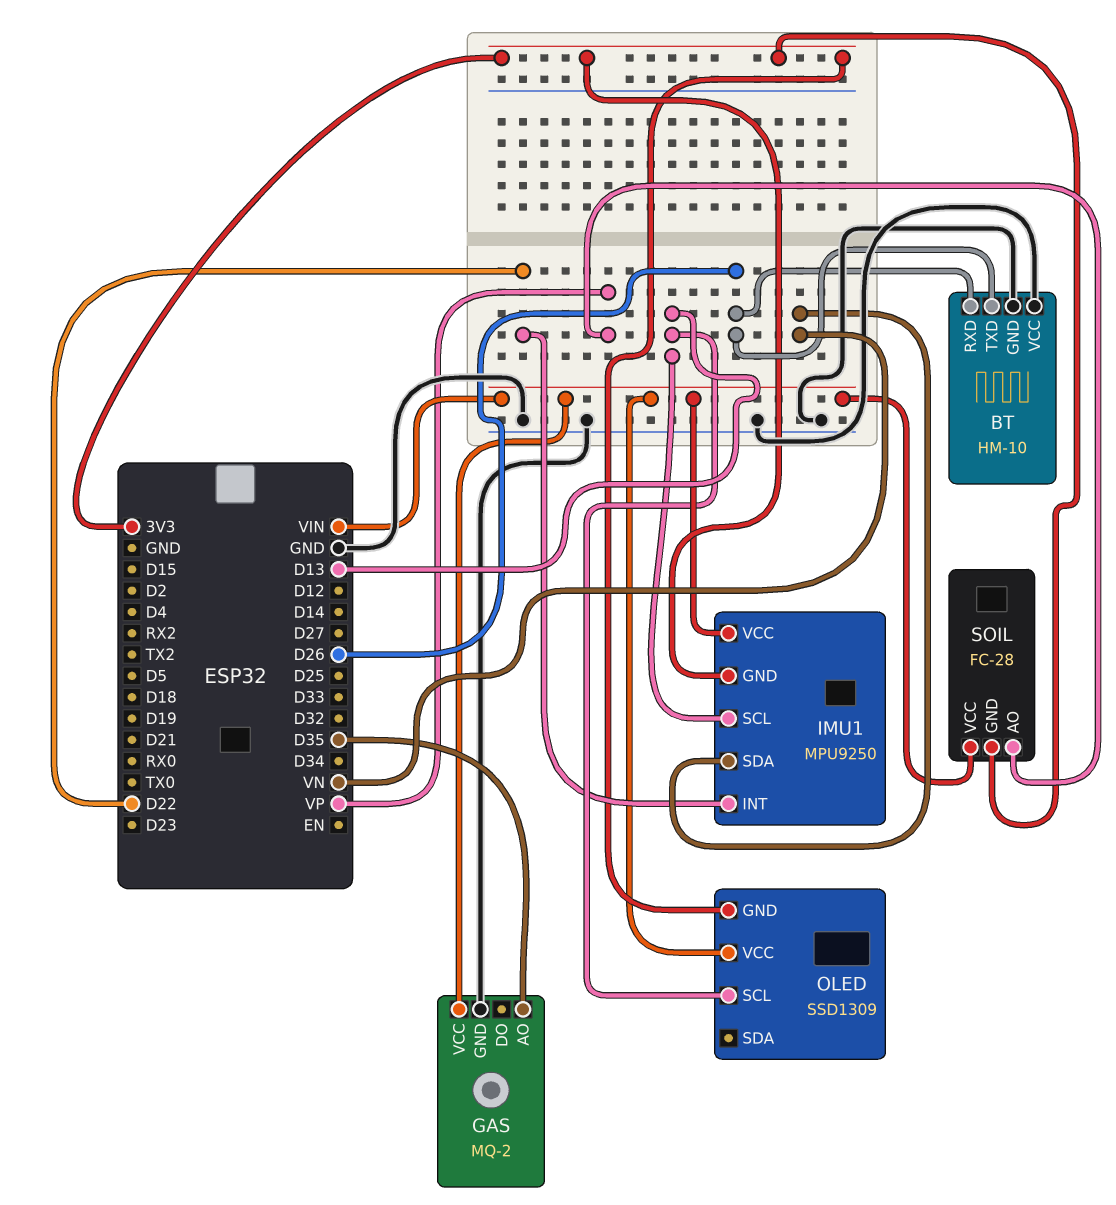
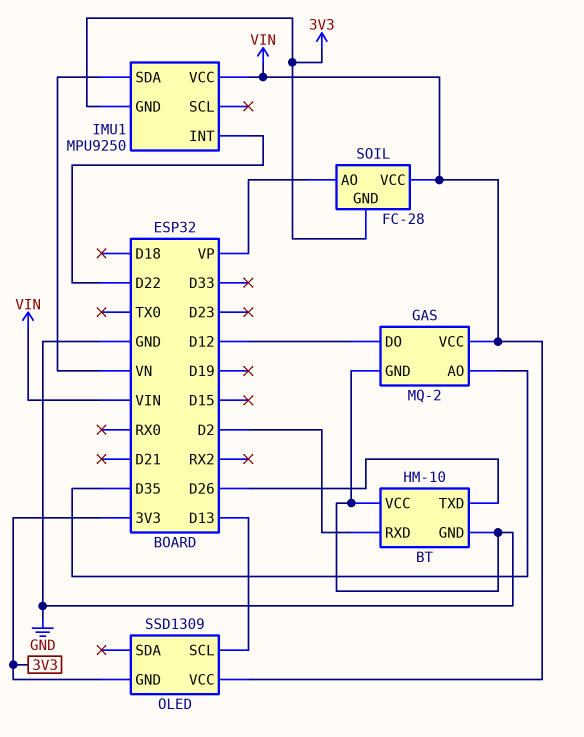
BT pin RXD: D26 -> D2
GAS pin DO: none -> D12
IMU1 pin SCL: D13 -> none

